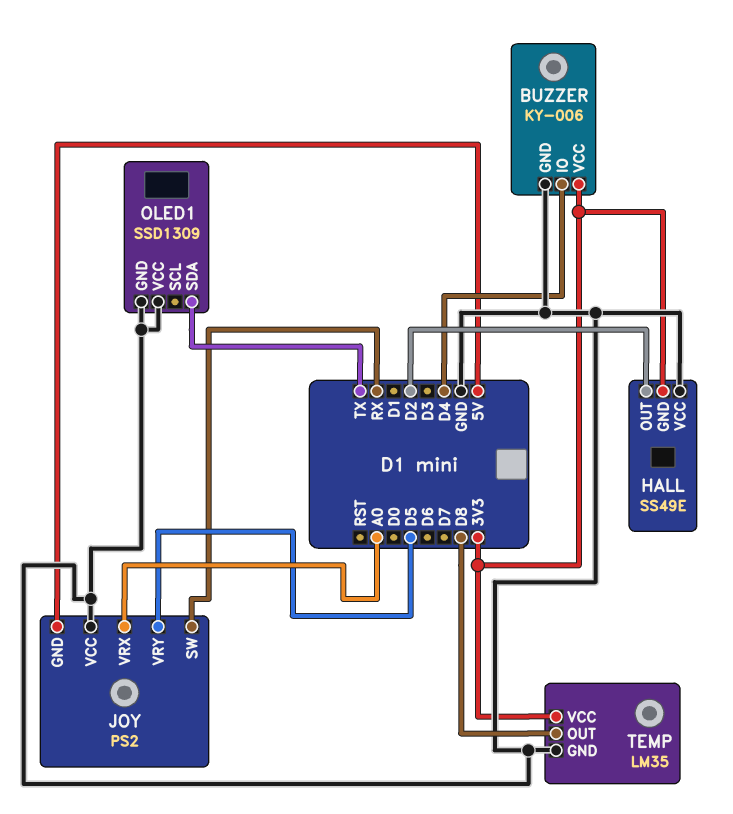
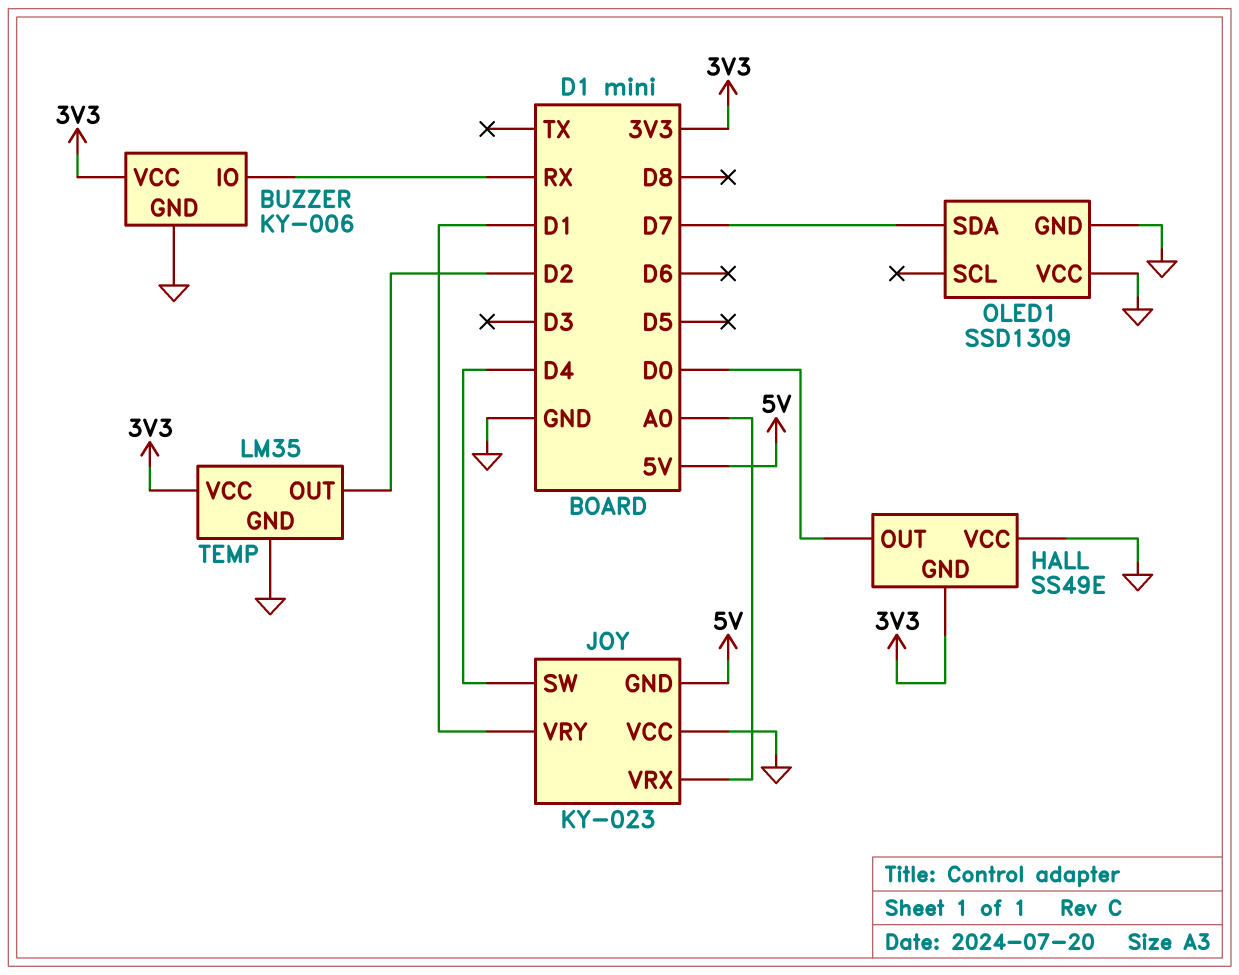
BUZZER pin IO: D4 -> RX
HALL pin OUT: D2 -> D0
JOY: PS2 -> KY-023
JOY pin SW: RX -> D4
JOY pin VRY: D5 -> D1
OLED1 pin SDA: TX -> D7
TEMP pin OUT: D8 -> D2

